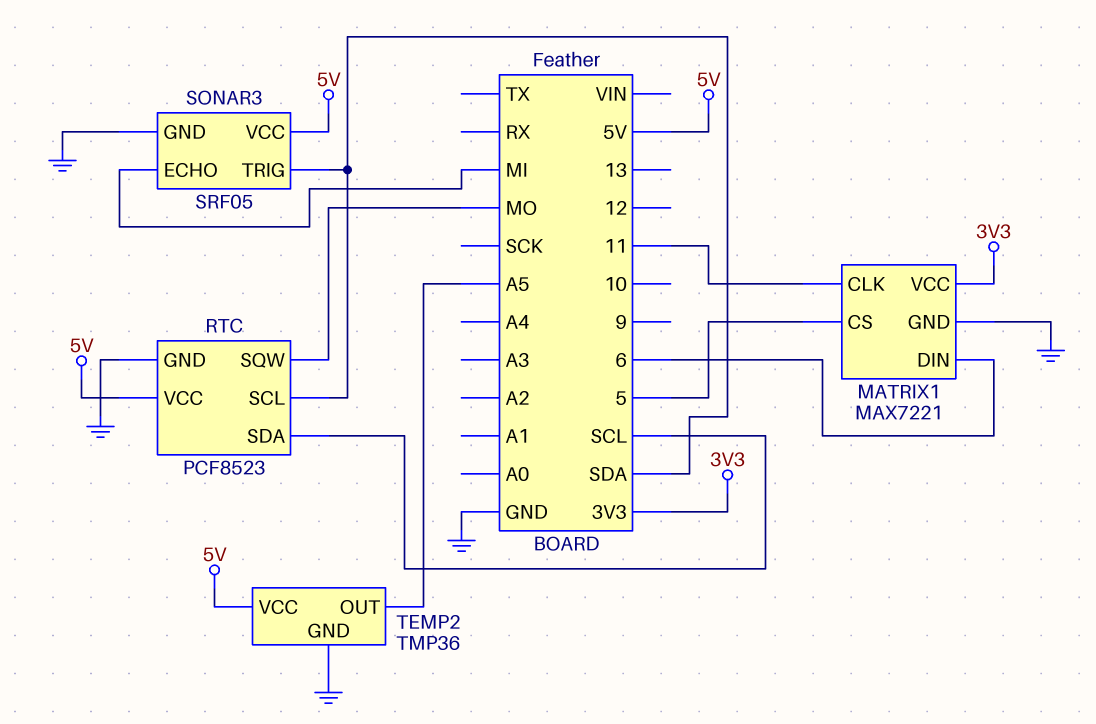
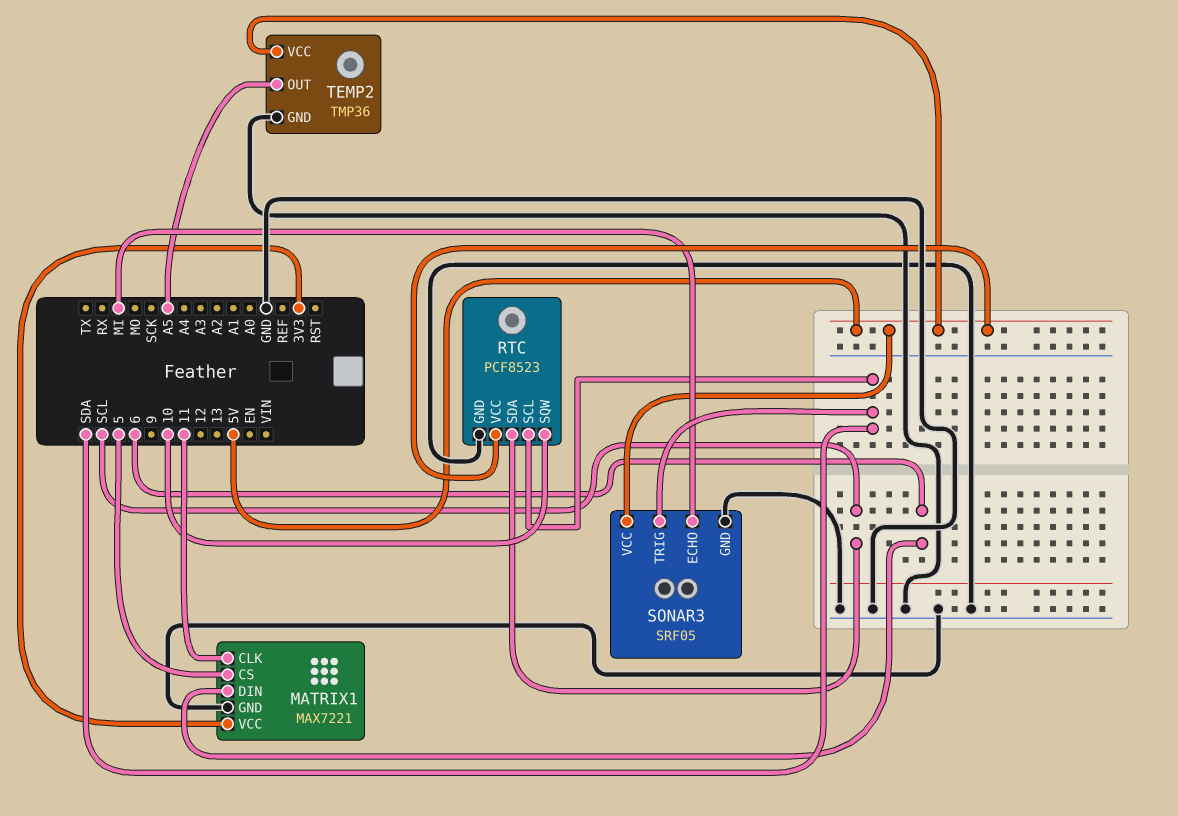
RTC pin SQW: MO -> 10

